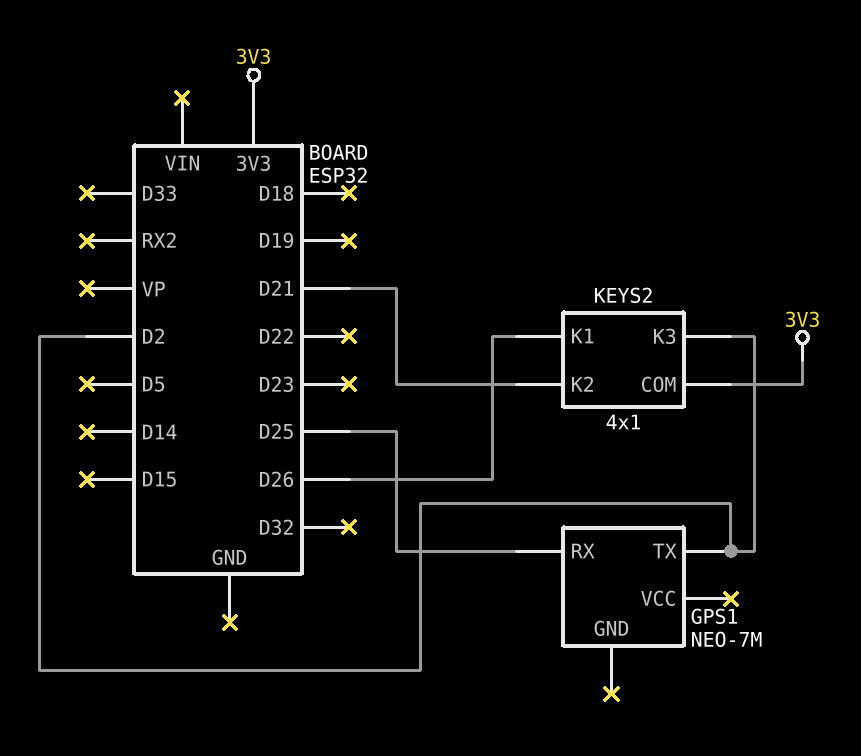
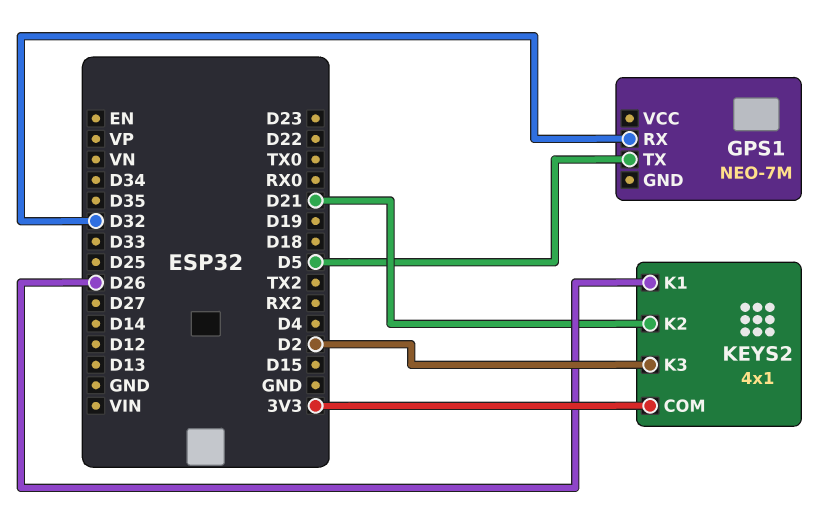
GPS1 pin RX: D25 -> D32
GPS1 pin TX: D2 -> D5

